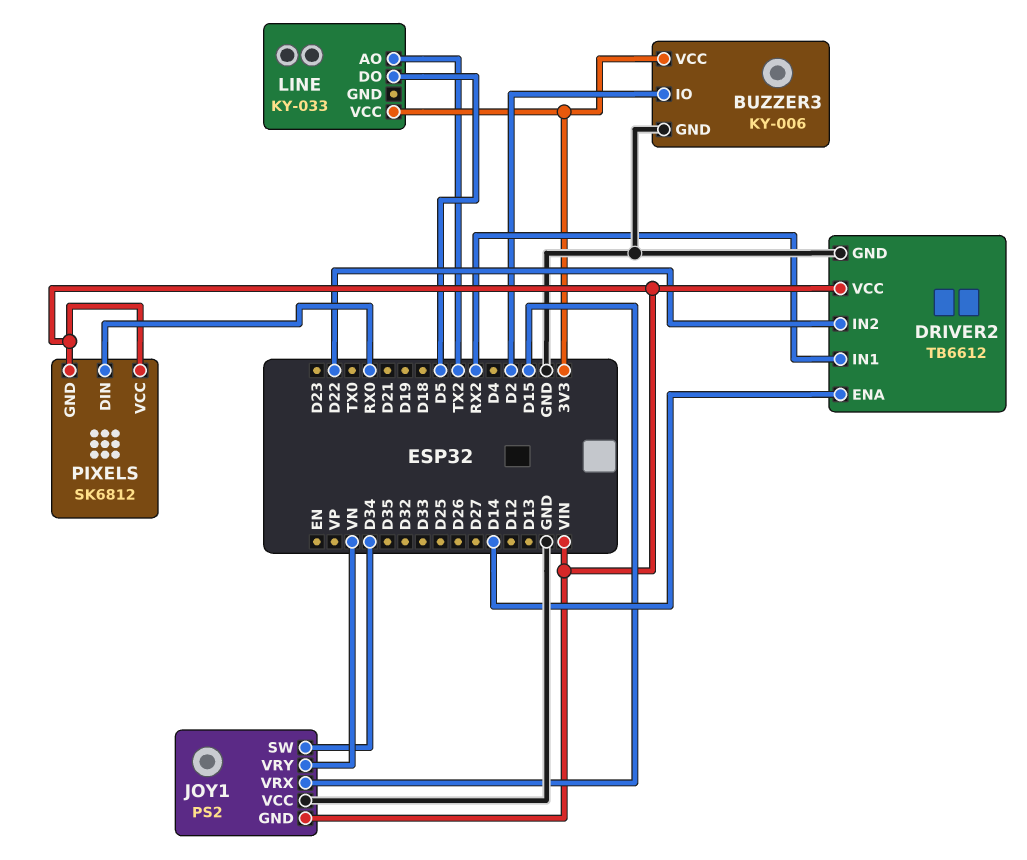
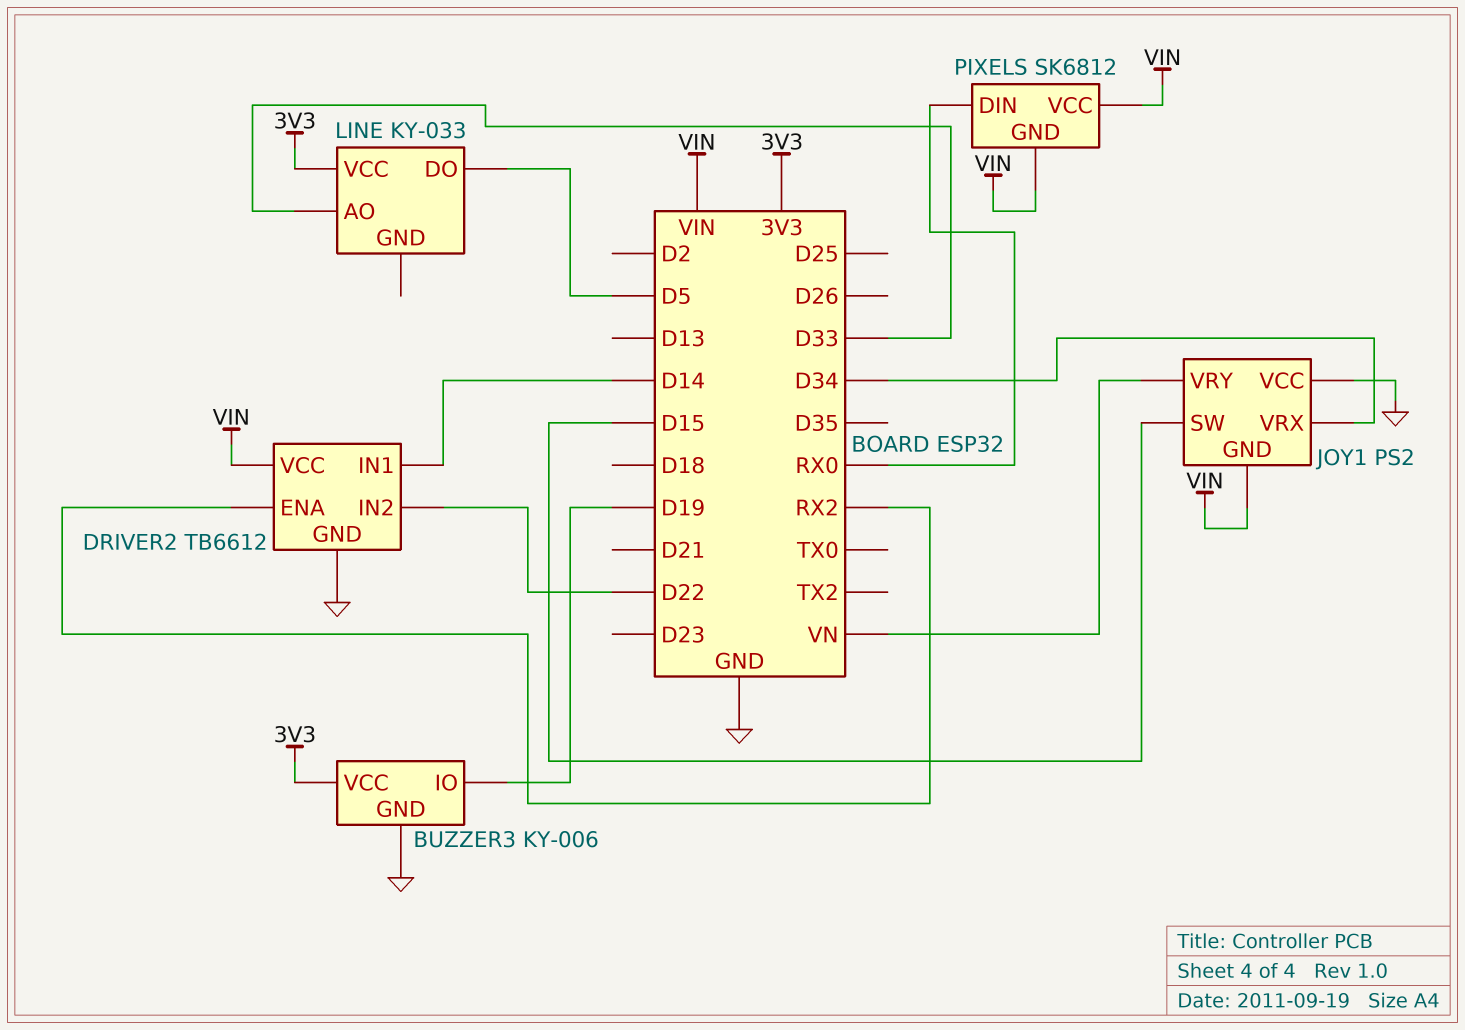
BUZZER3 pin IO: D2 -> D19
DRIVER2 pin ENA: D14 -> RX2
DRIVER2 pin IN1: RX2 -> D14
JOY1 pin SW: D34 -> D15
JOY1 pin VRX: D15 -> D34
LINE pin AO: TX2 -> D33

